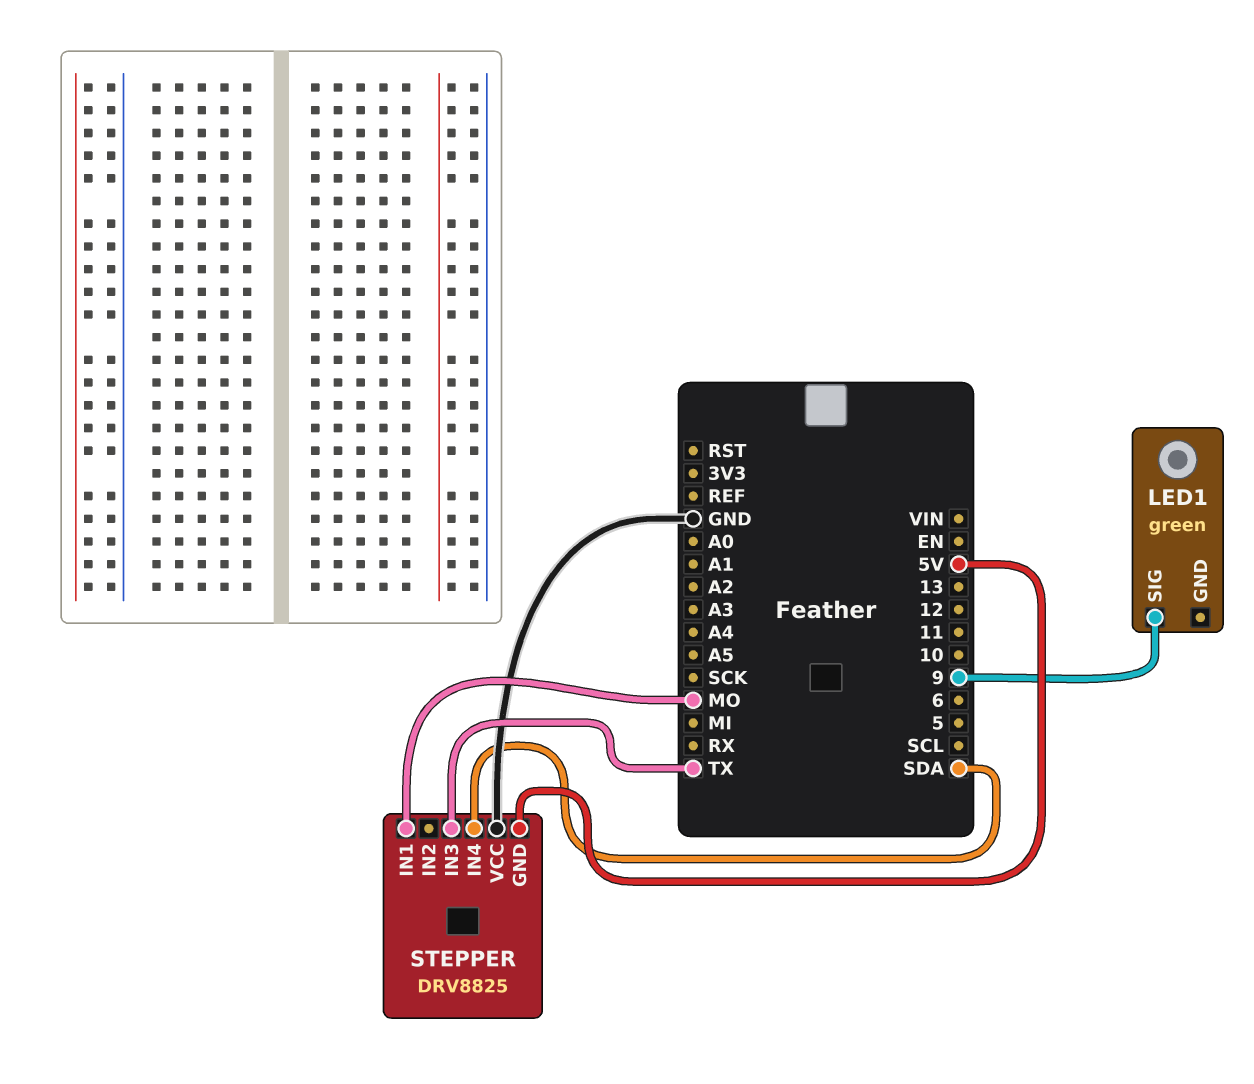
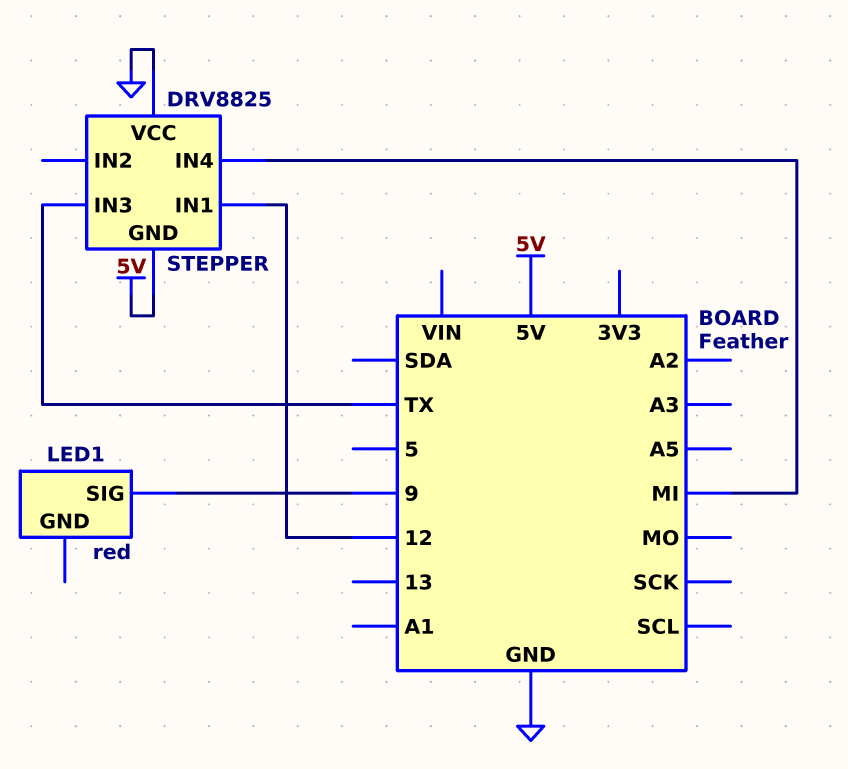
LED1: green -> red
STEPPER pin IN1: MO -> 12
STEPPER pin IN4: SDA -> MI

